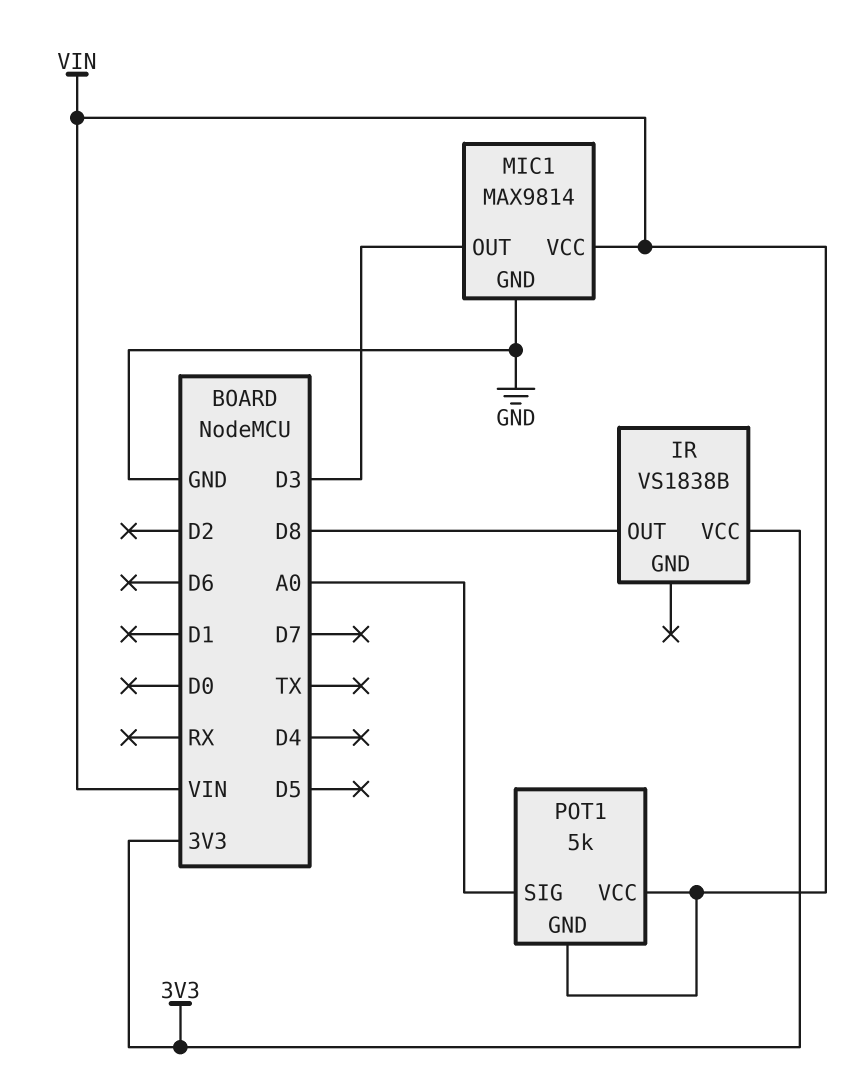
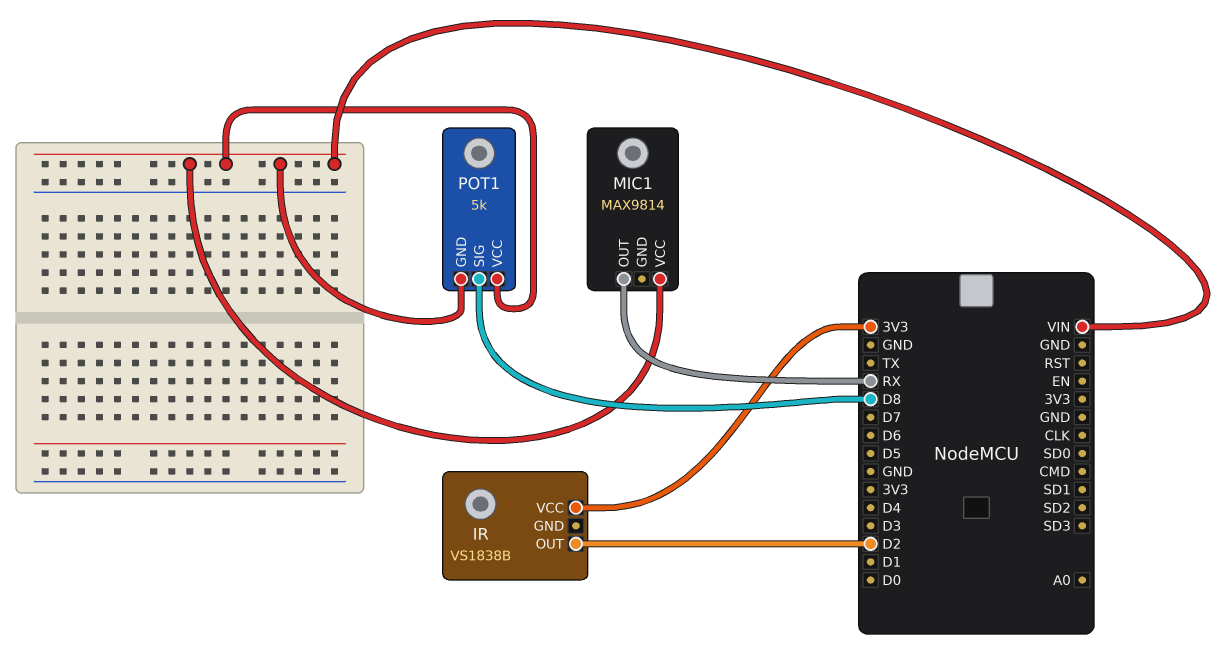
IR pin OUT: D8 -> D2
MIC1 pin GND: GND -> none
MIC1 pin OUT: D3 -> RX
POT1 pin SIG: A0 -> D8

